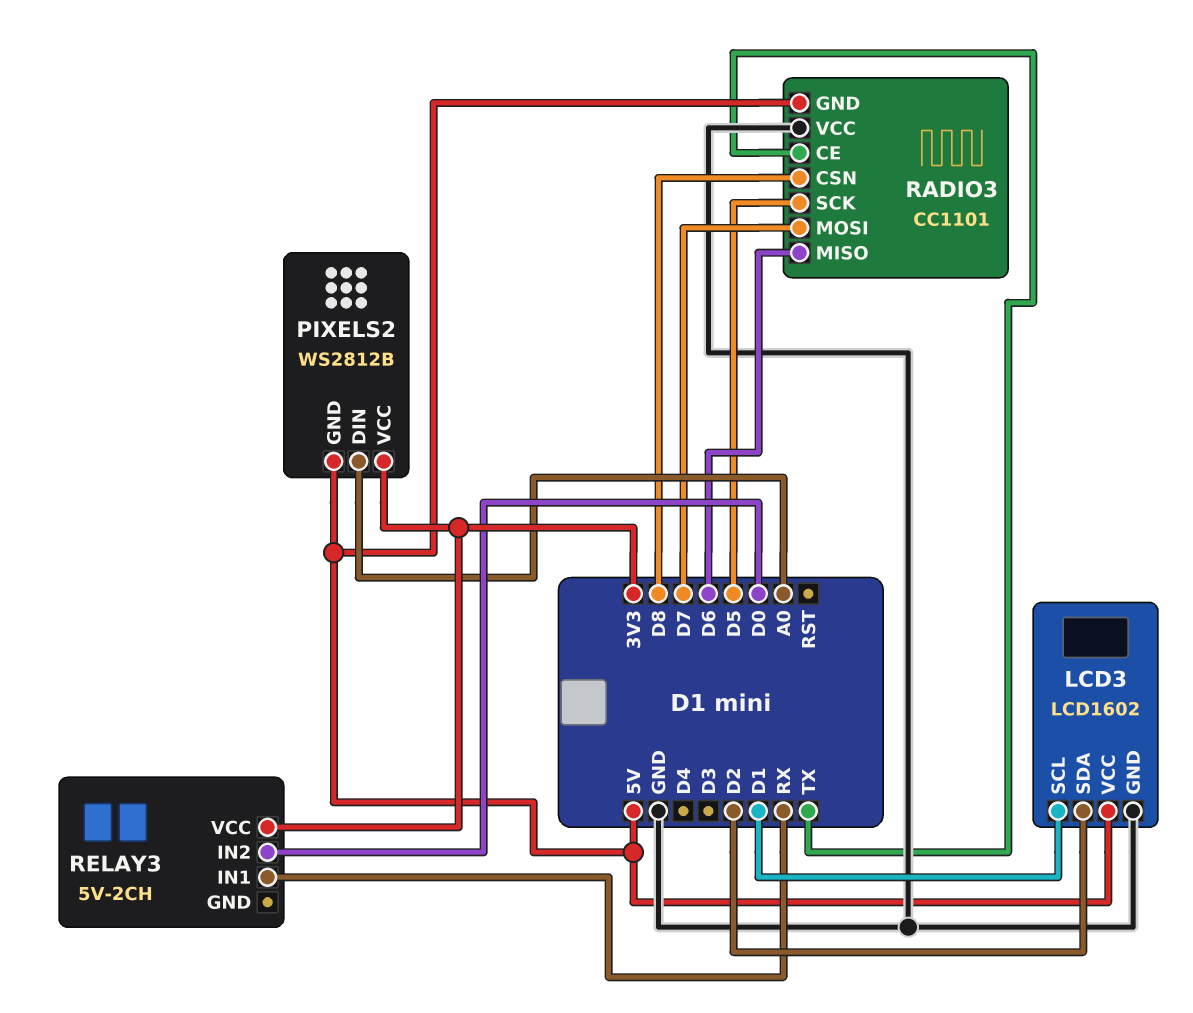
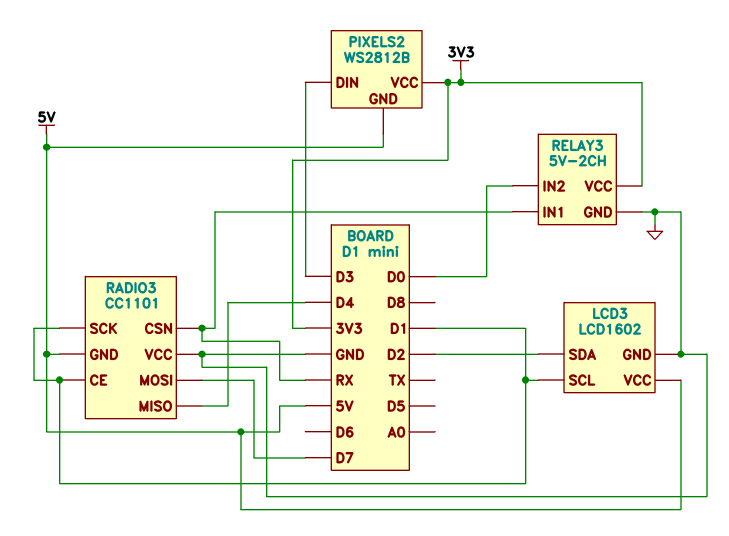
PIXELS2 pin DIN: A0 -> D3
RADIO3 pin CE: TX -> D1
RADIO3 pin CSN: D8 -> RX
RADIO3 pin MISO: D6 -> D4
RADIO3 pin SCK: D5 -> D1
RELAY3 pin GND: none -> GND

